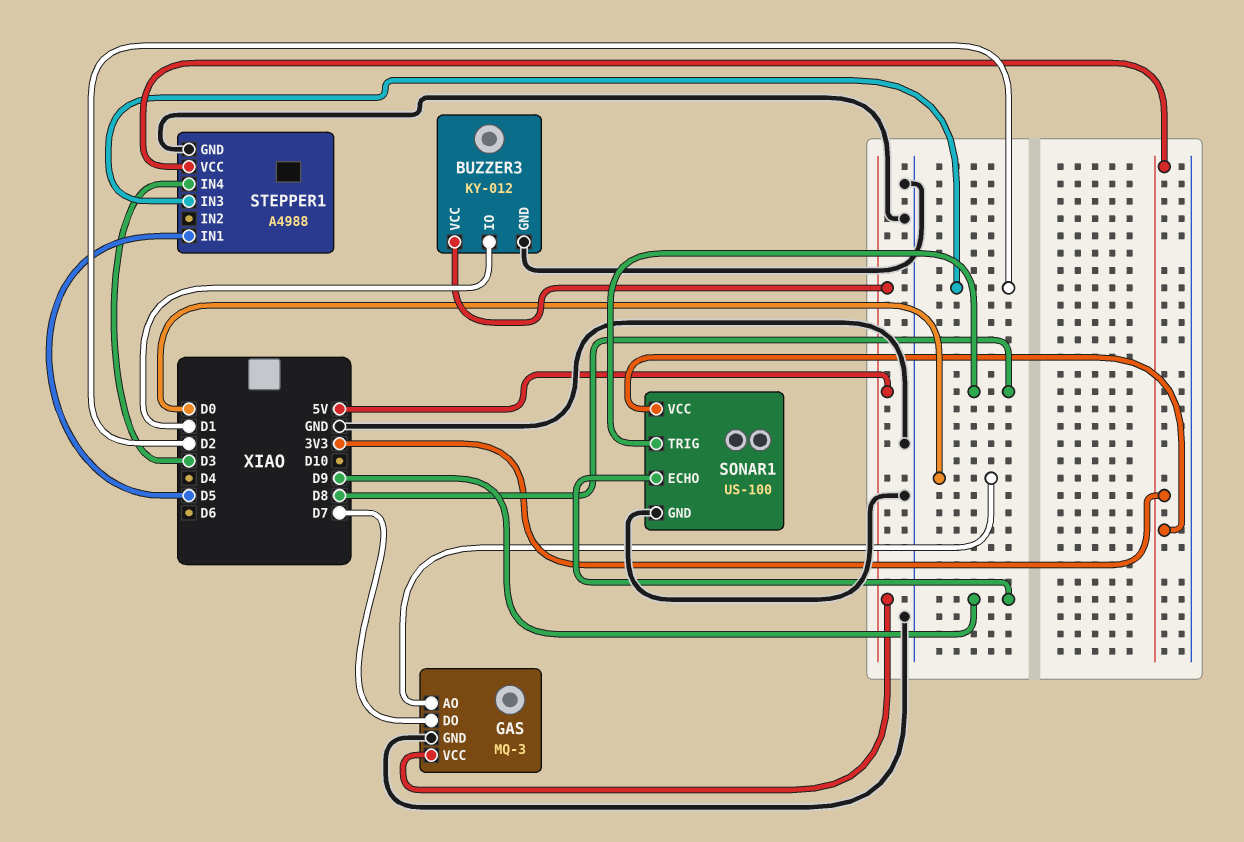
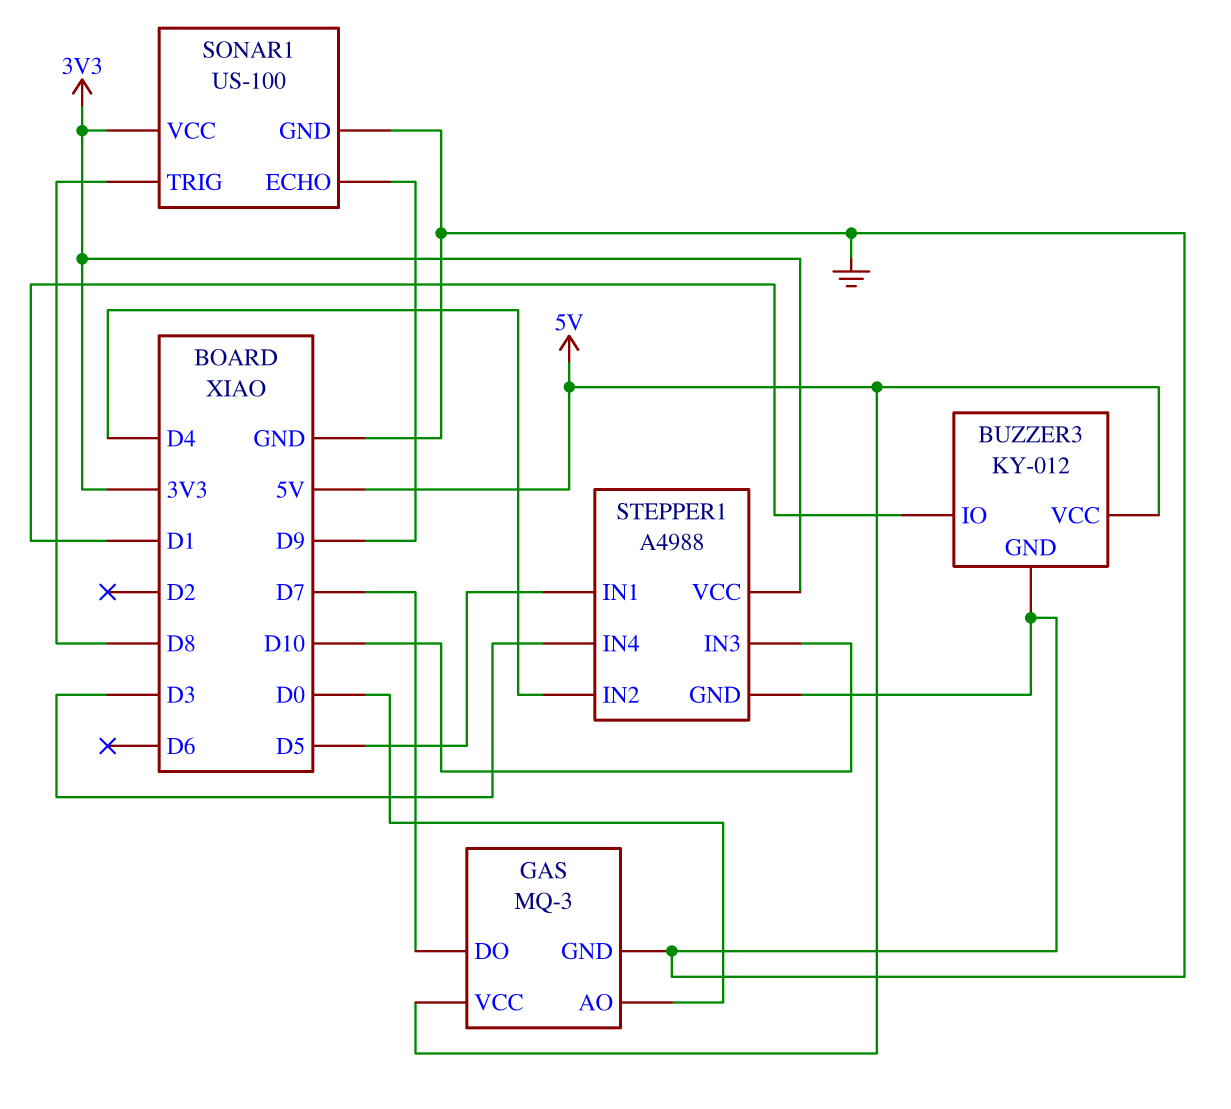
STEPPER1 pin IN2: none -> D4
STEPPER1 pin IN3: D2 -> D10

